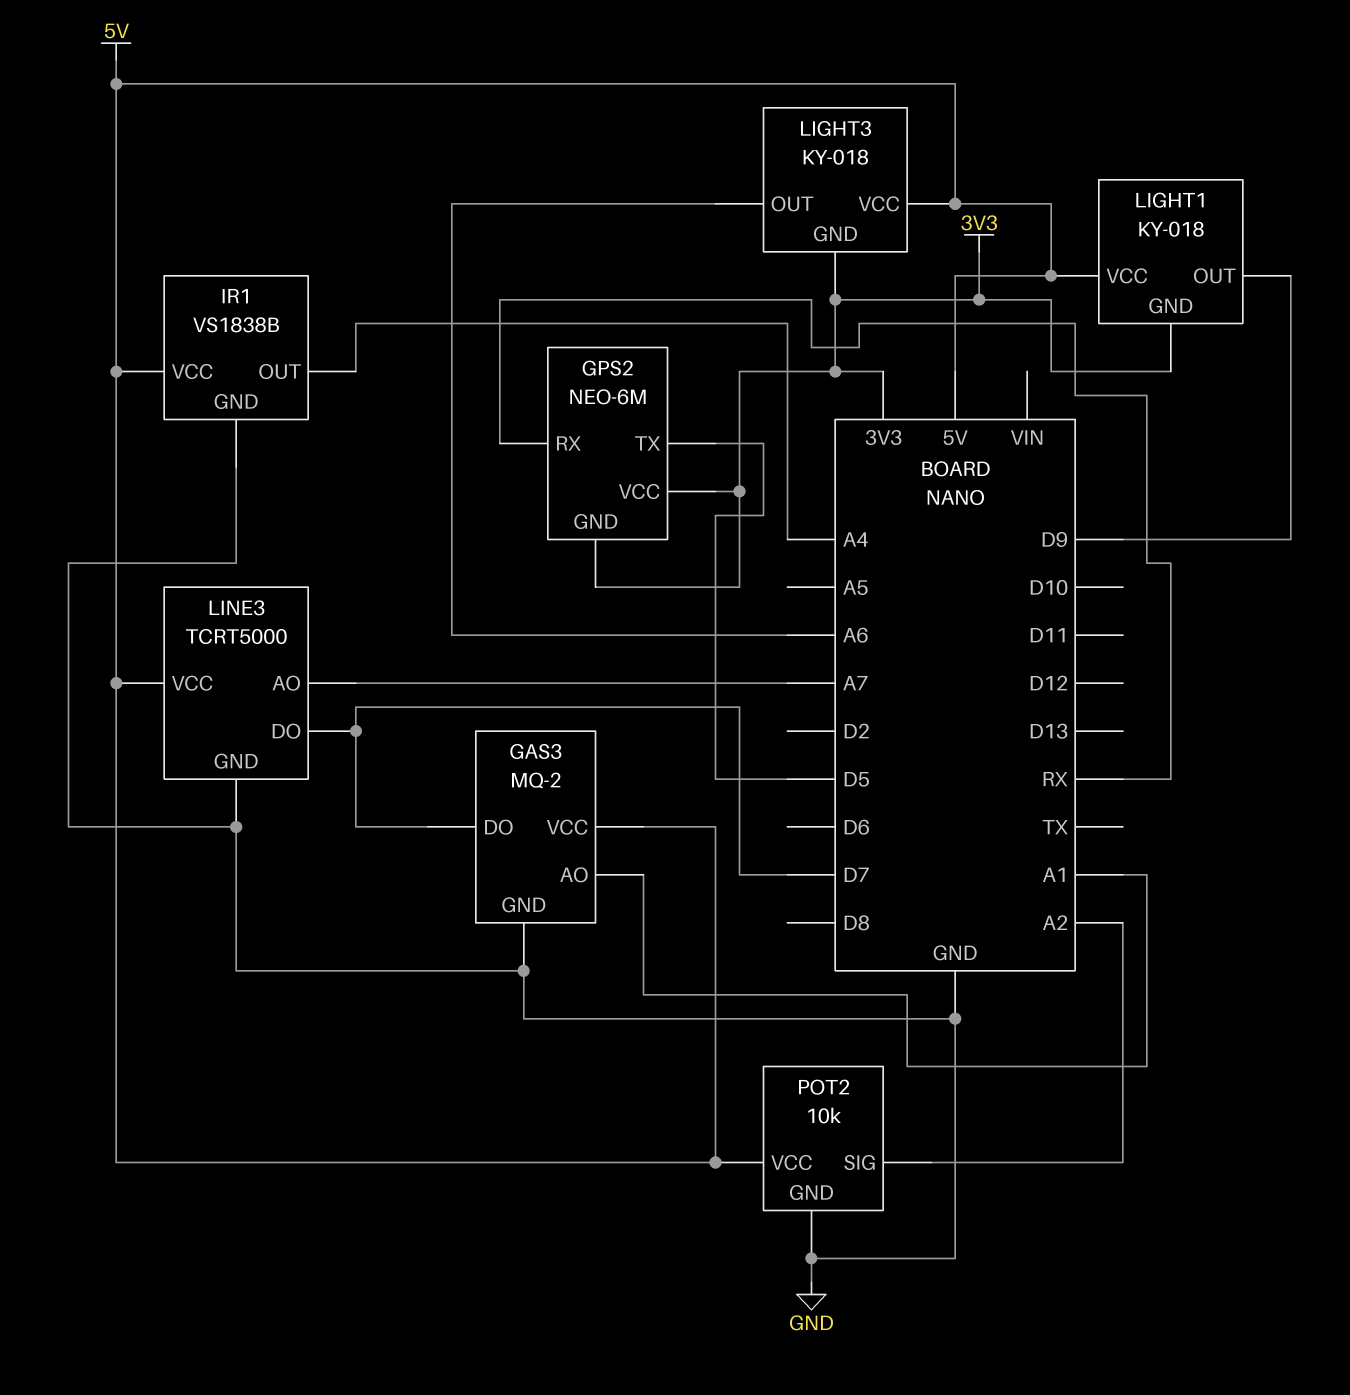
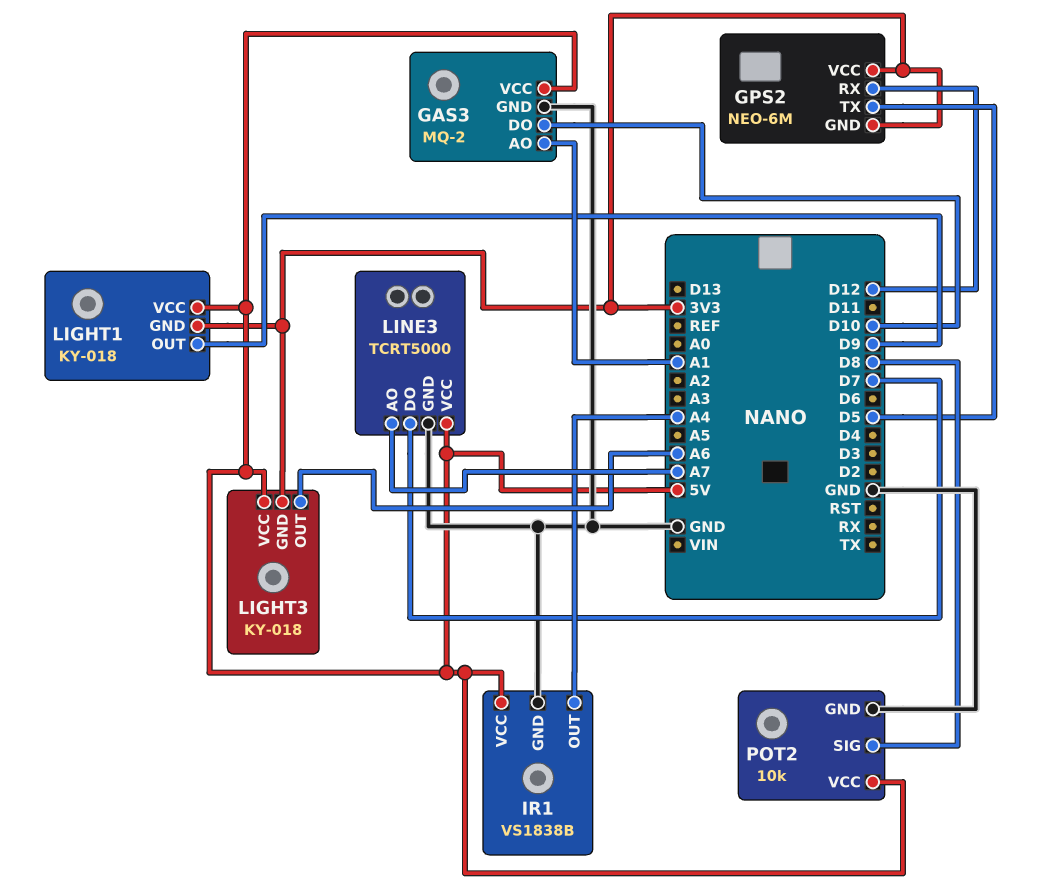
GAS3 pin DO: D7 -> D10
GPS2 pin RX: RX -> D12
POT2 pin SIG: A2 -> D8

